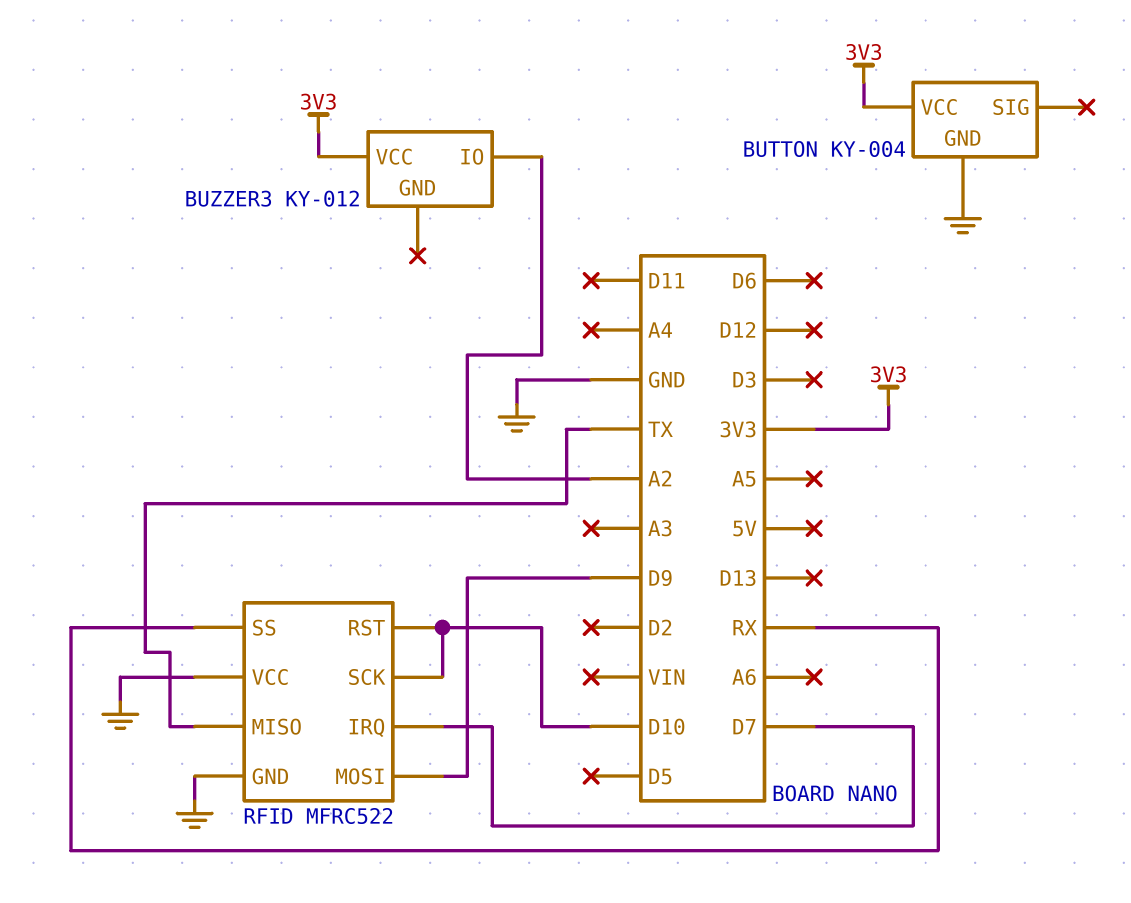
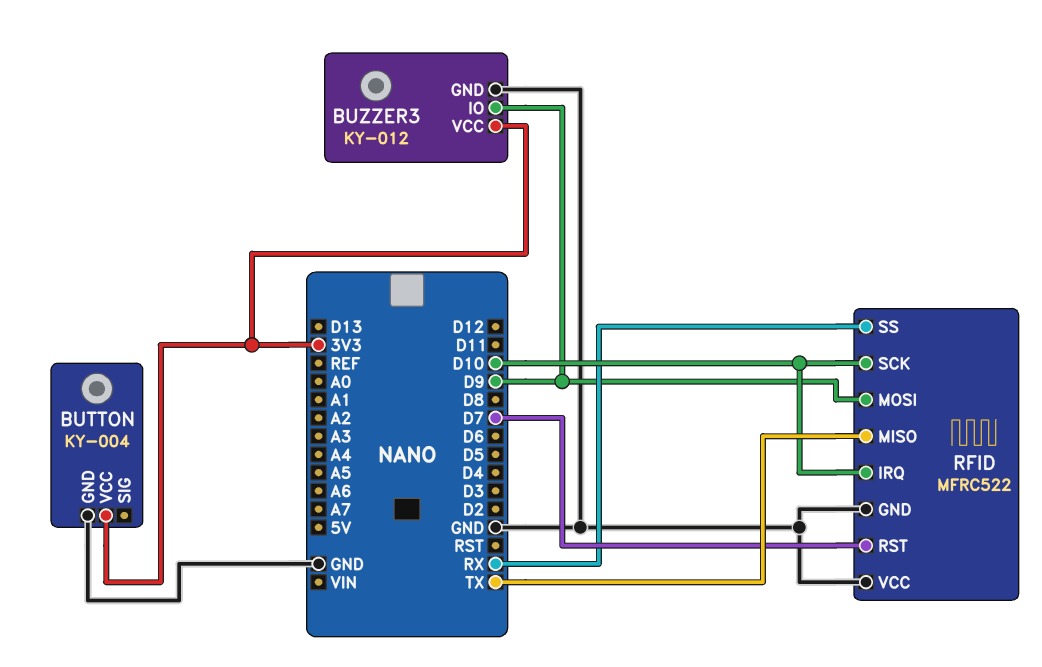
BUZZER3 pin GND: none -> GND
BUZZER3 pin IO: A2 -> D9
RFID pin IRQ: D7 -> D10
RFID pin RST: D10 -> D7

